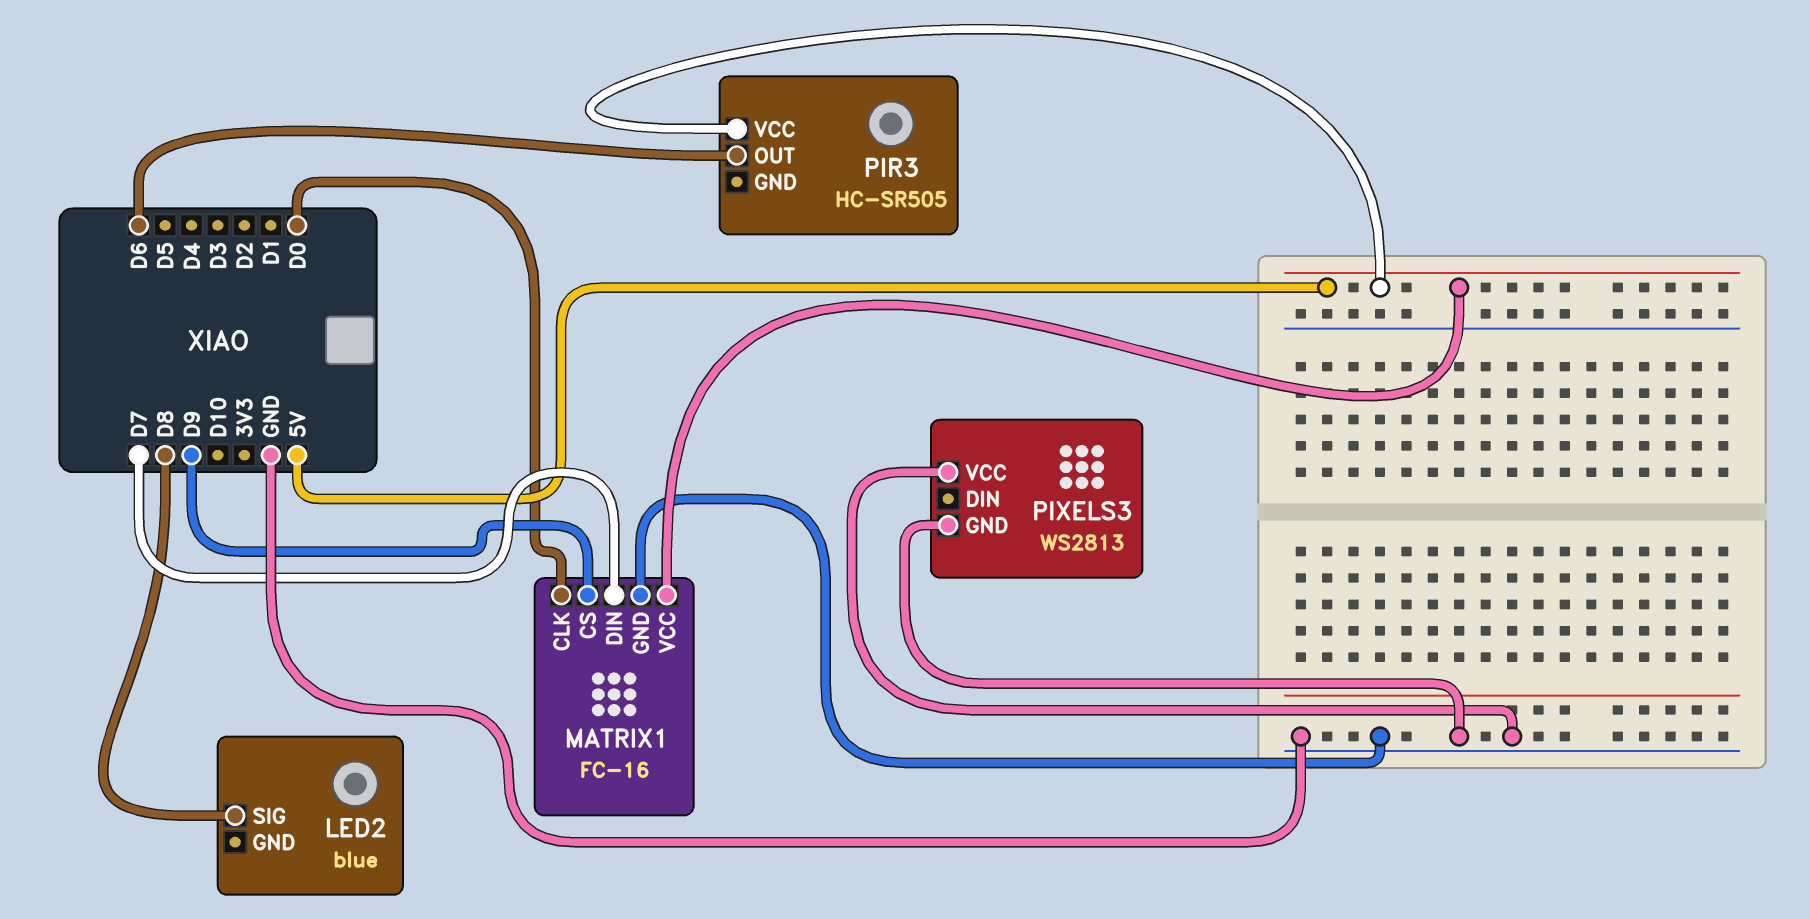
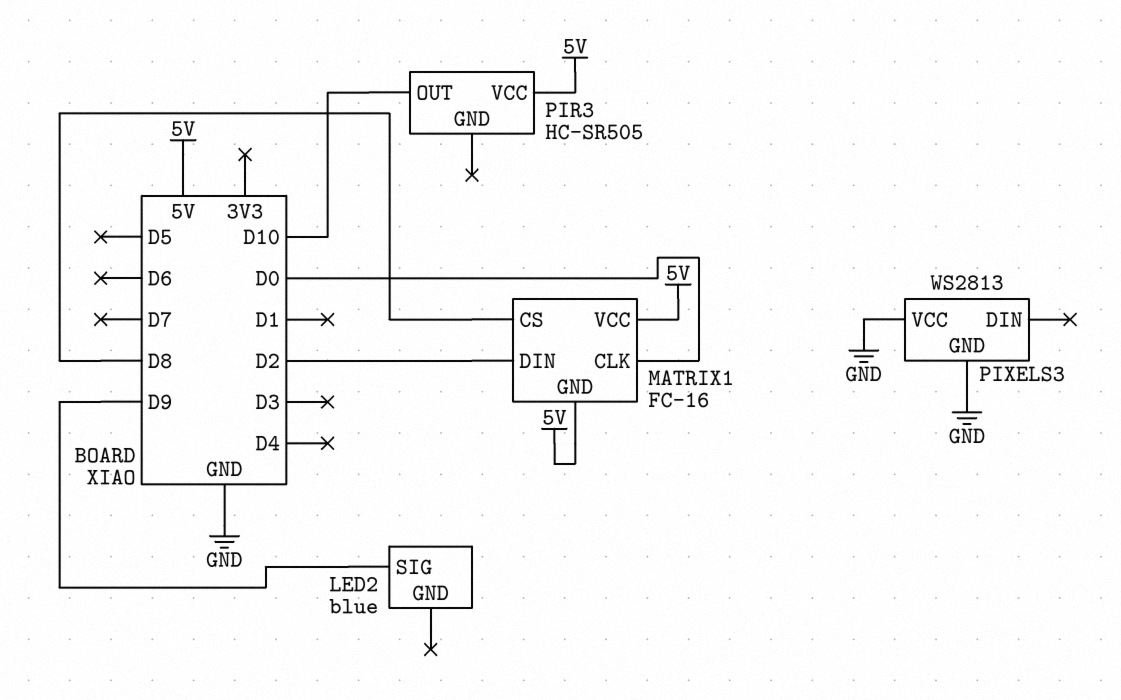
LED2 pin SIG: D8 -> D9
MATRIX1 pin CS: D9 -> D8
MATRIX1 pin DIN: D7 -> D2
MATRIX1 pin GND: GND -> 5V
PIR3 pin OUT: D6 -> D10

